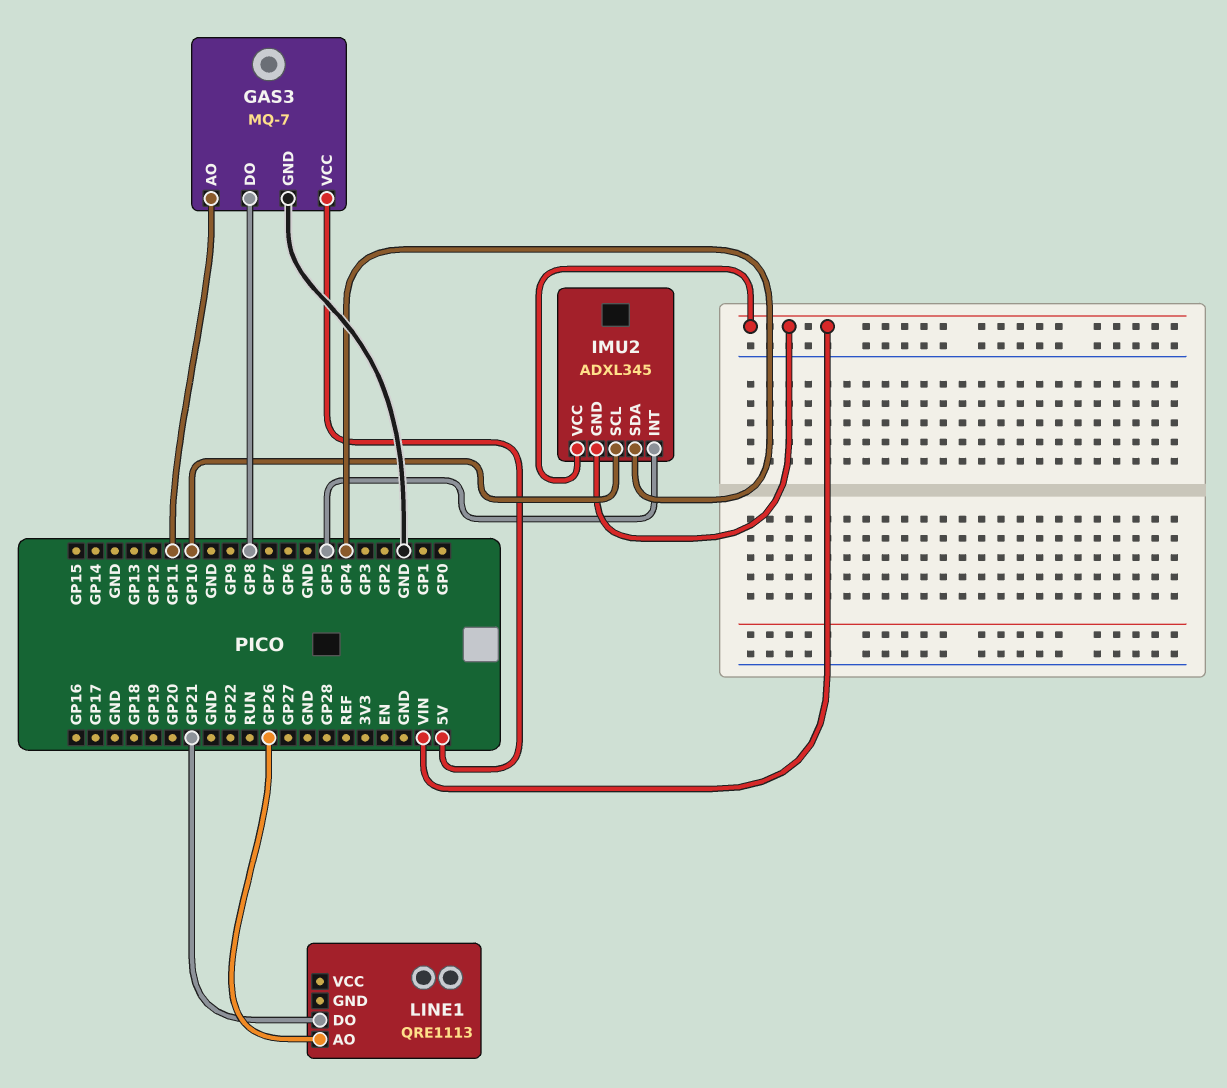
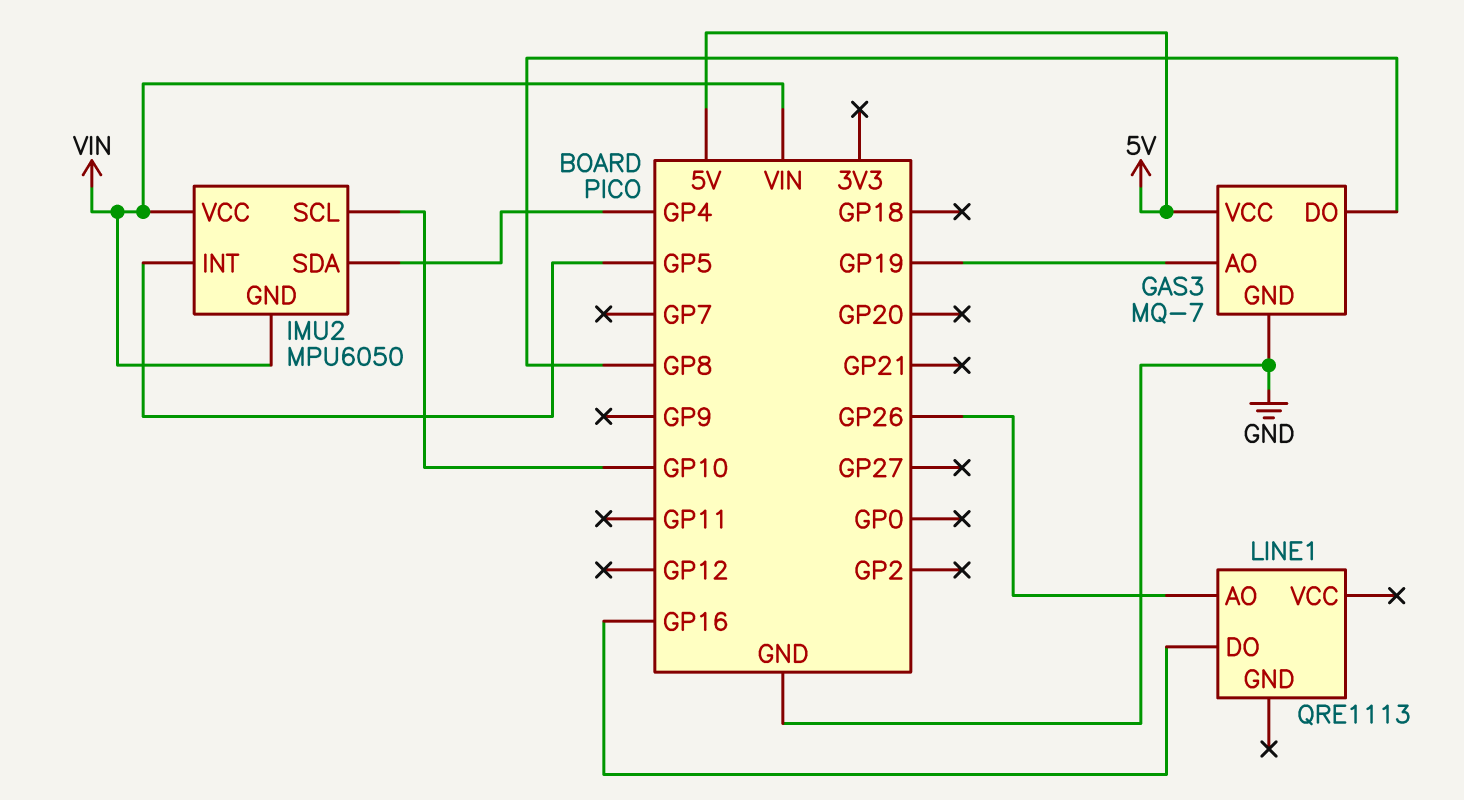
GAS3 pin AO: GP11 -> GP19
IMU2: ADXL345 -> MPU6050
LINE1 pin DO: GP21 -> GP16

